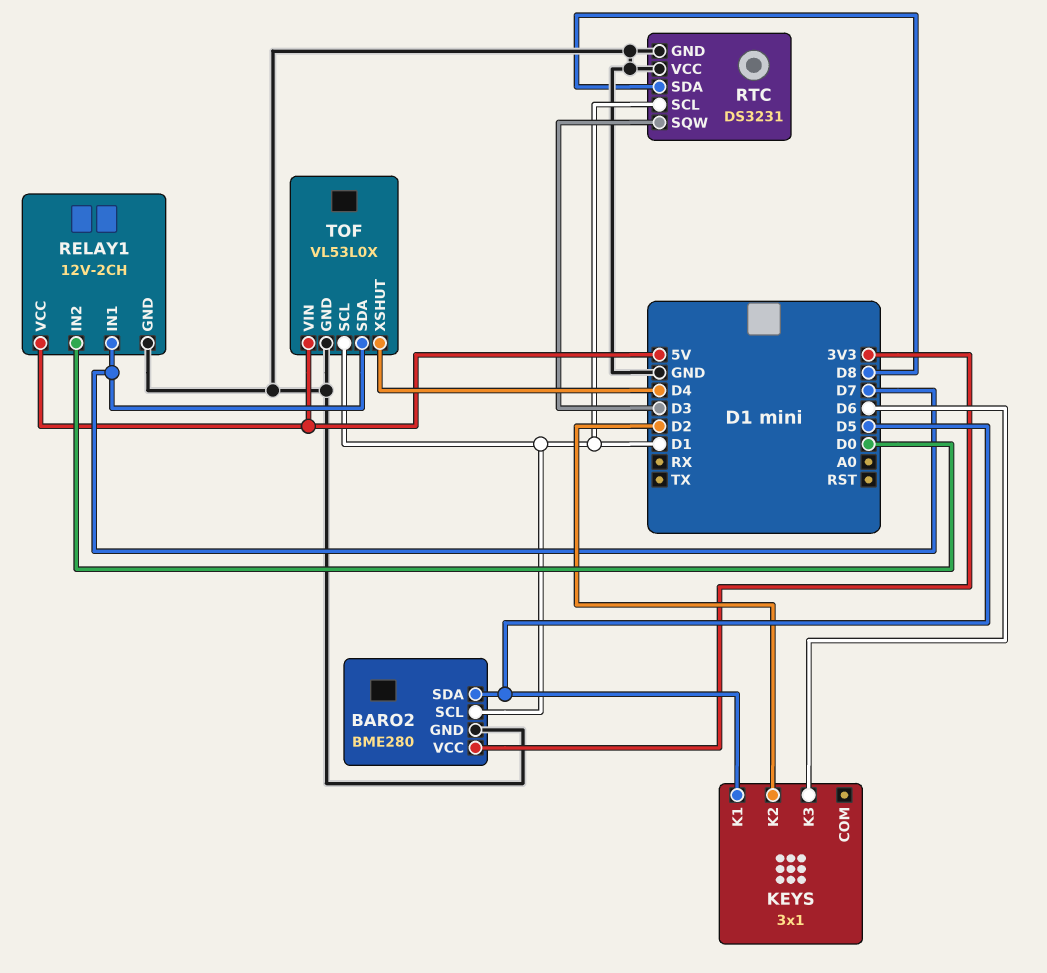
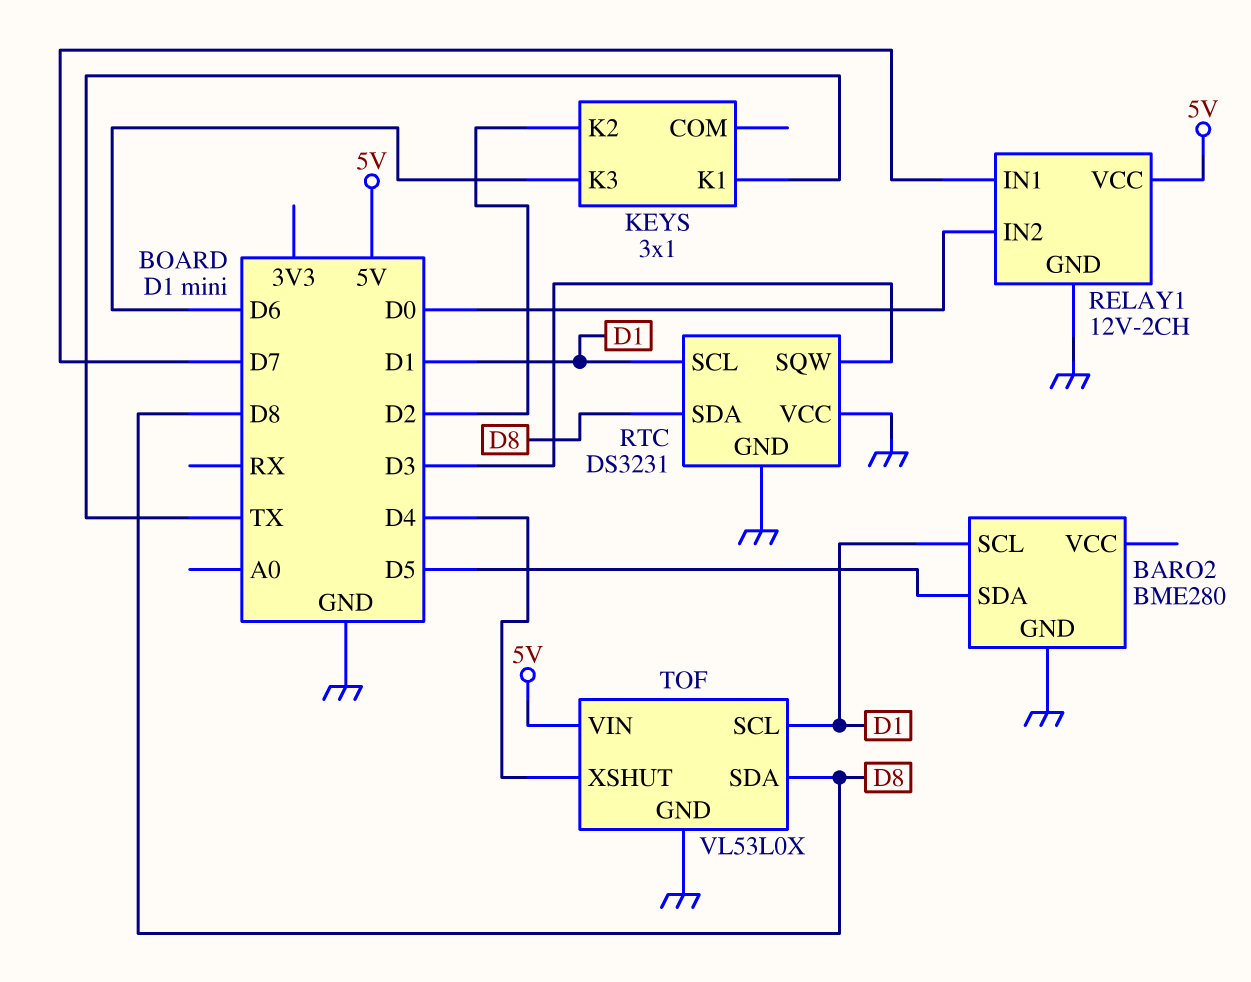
BARO2 pin VCC: 3V3 -> none
KEYS pin K1: D5 -> TX
TOF pin SDA: D7 -> D8

